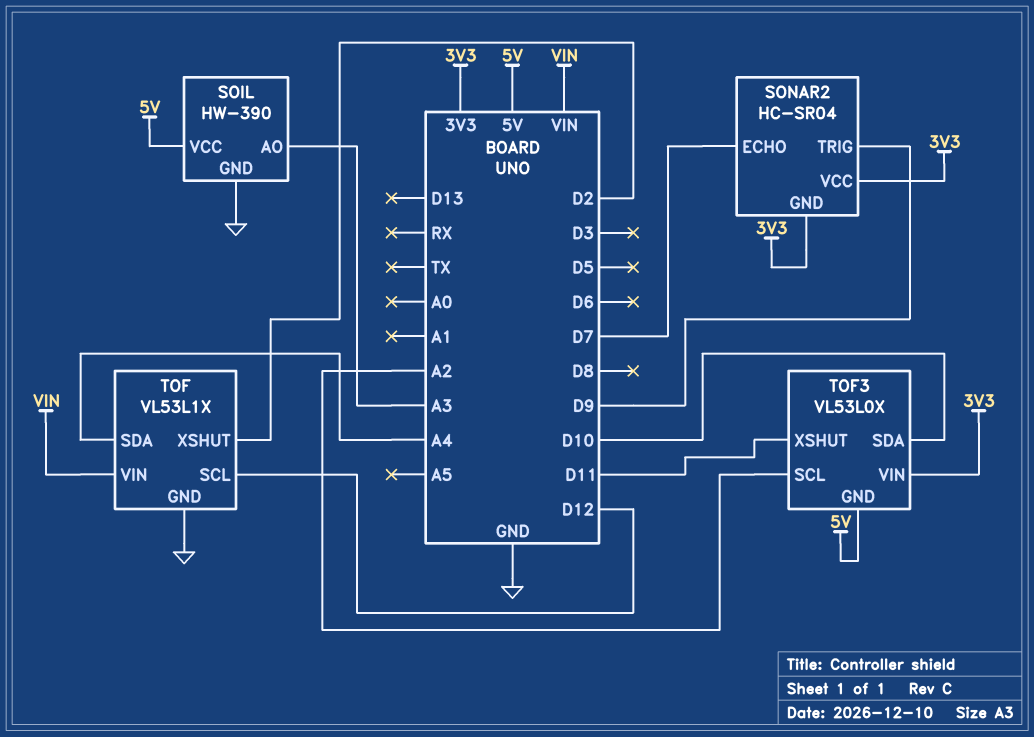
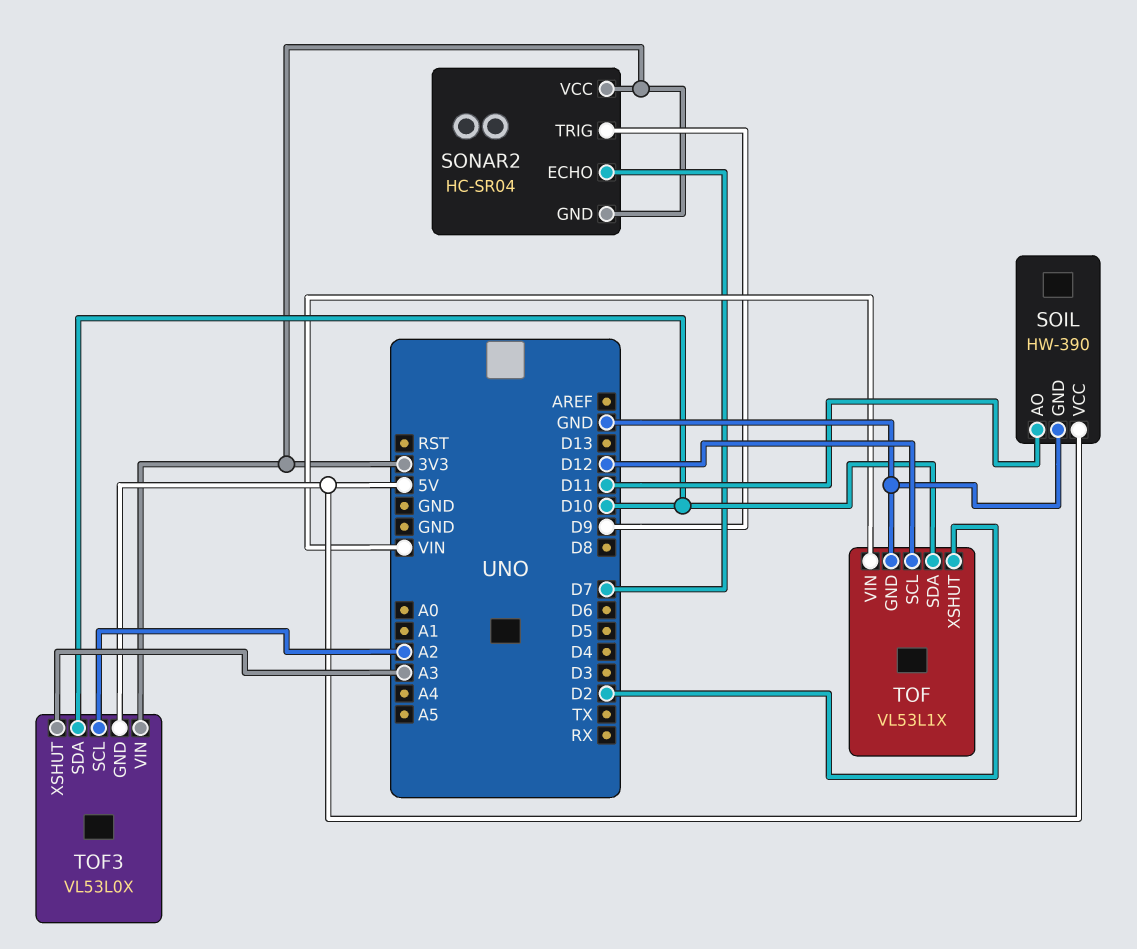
SOIL pin AO: A3 -> D11
TOF pin SDA: A4 -> D10
TOF3 pin XSHUT: D11 -> A3

